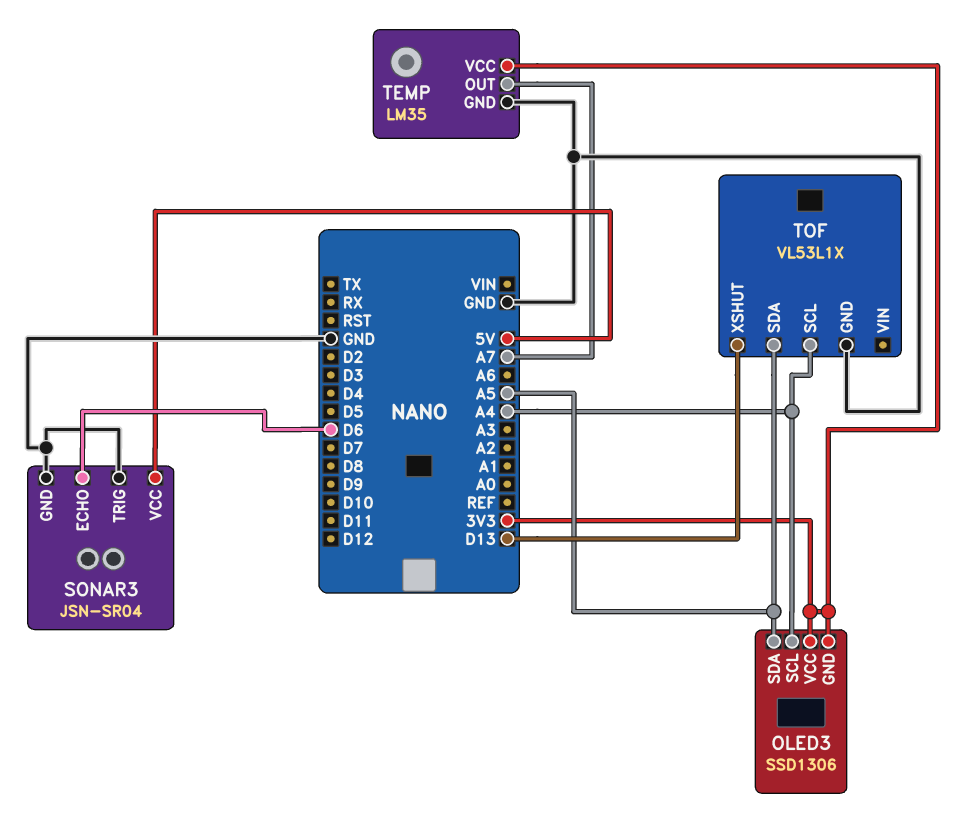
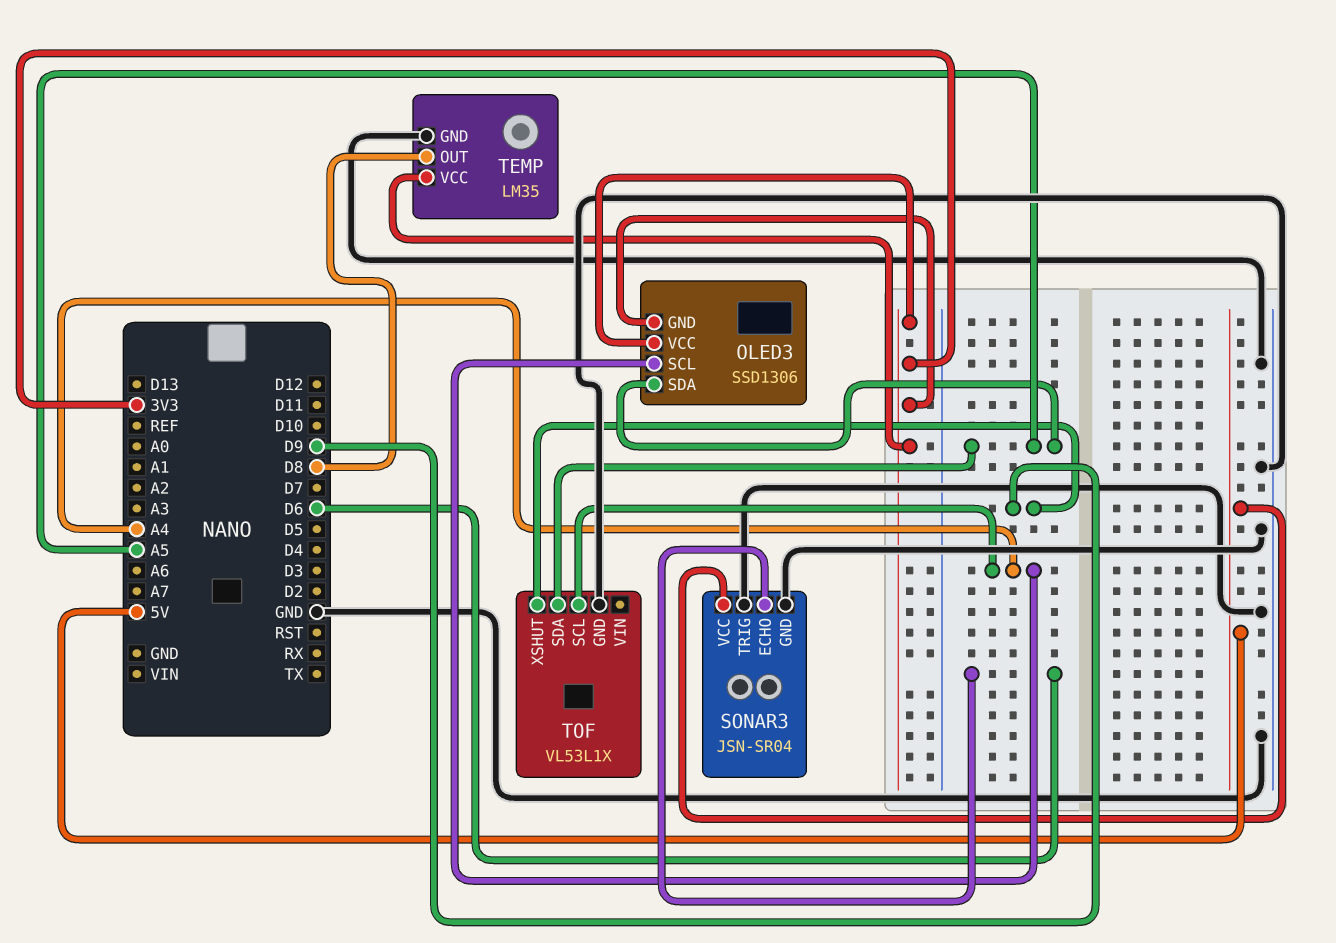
TEMP pin OUT: A7 -> D8
TOF pin XSHUT: D13 -> D9

